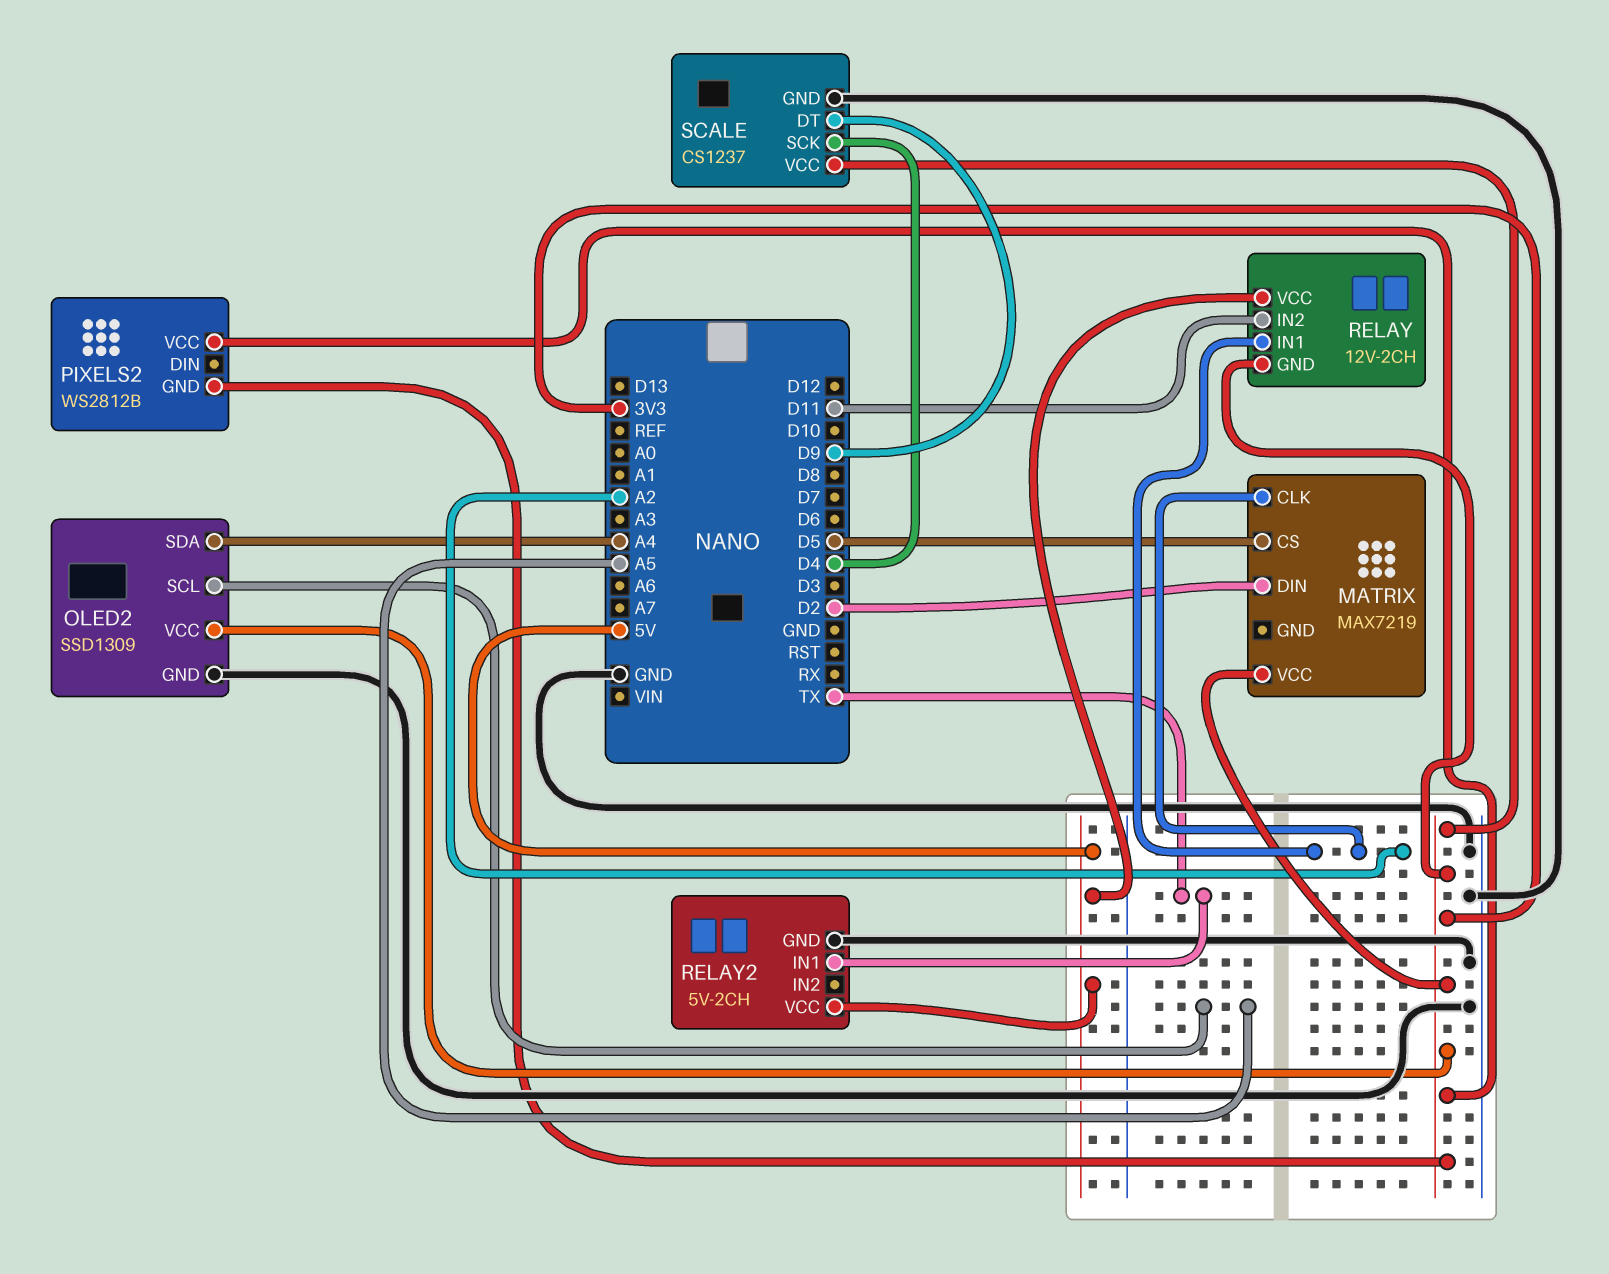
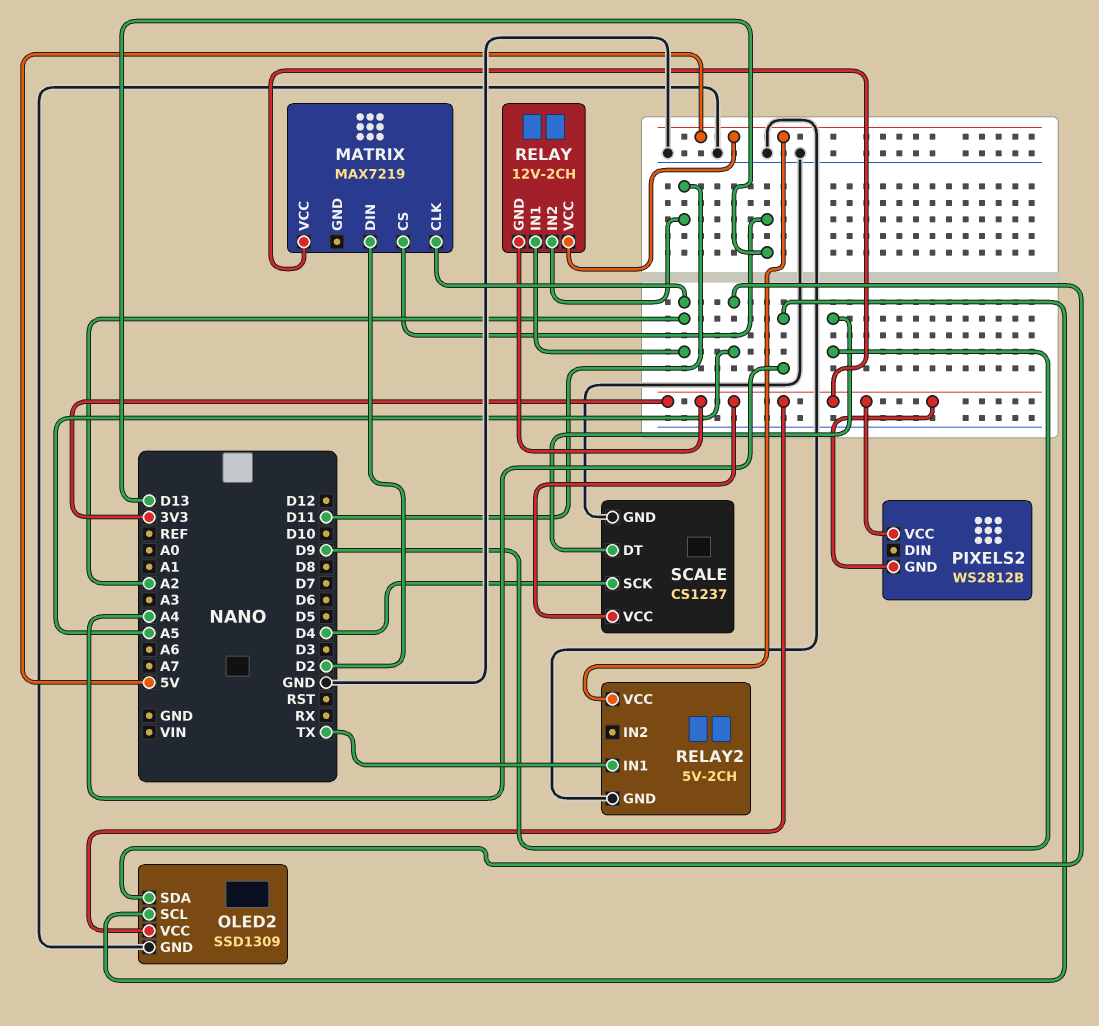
MATRIX pin CS: D5 -> D13
OLED2 pin SCL: A5 -> A4
OLED2 pin SDA: A4 -> A5

